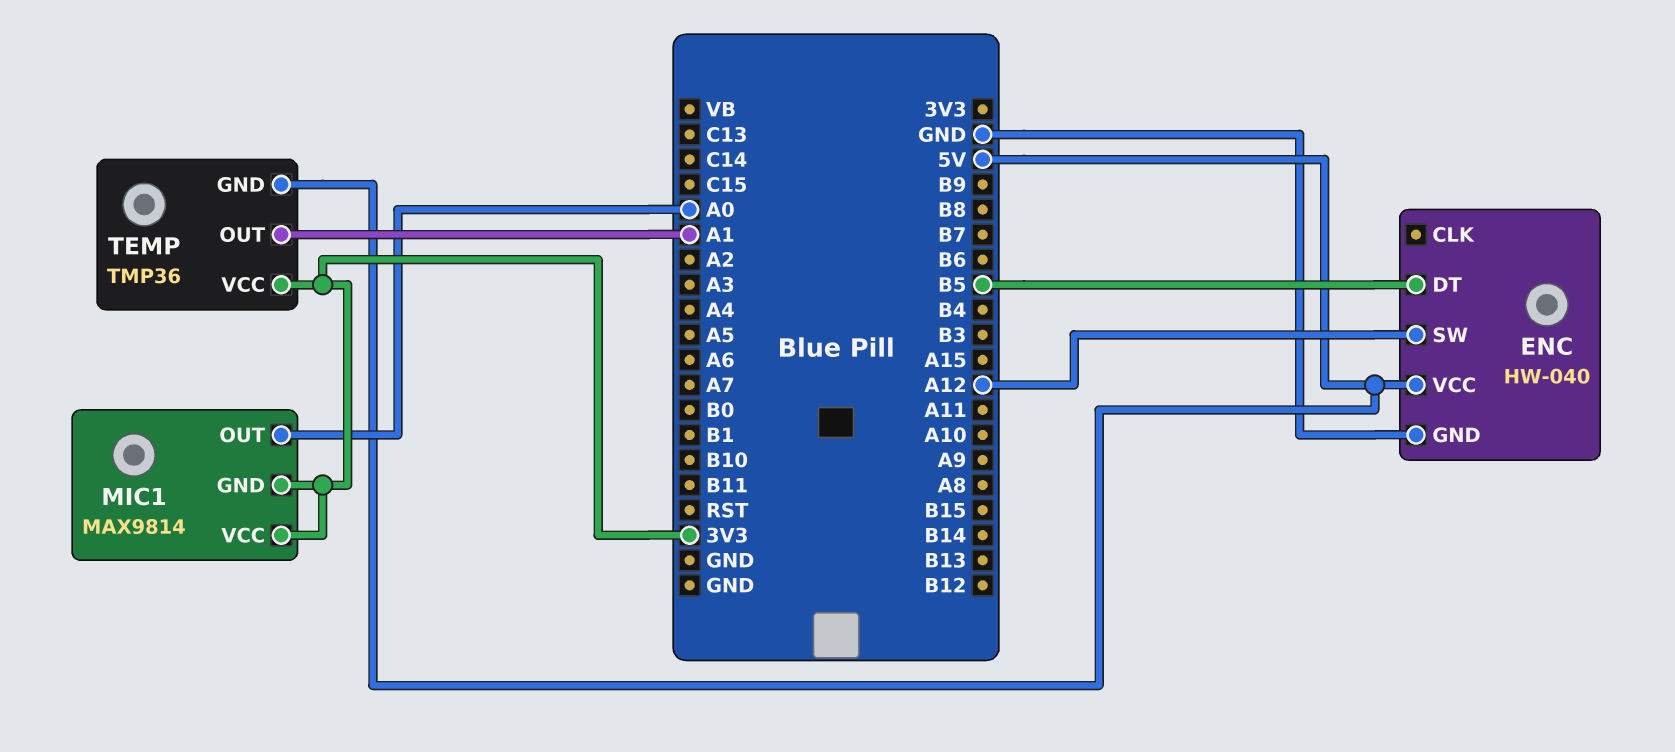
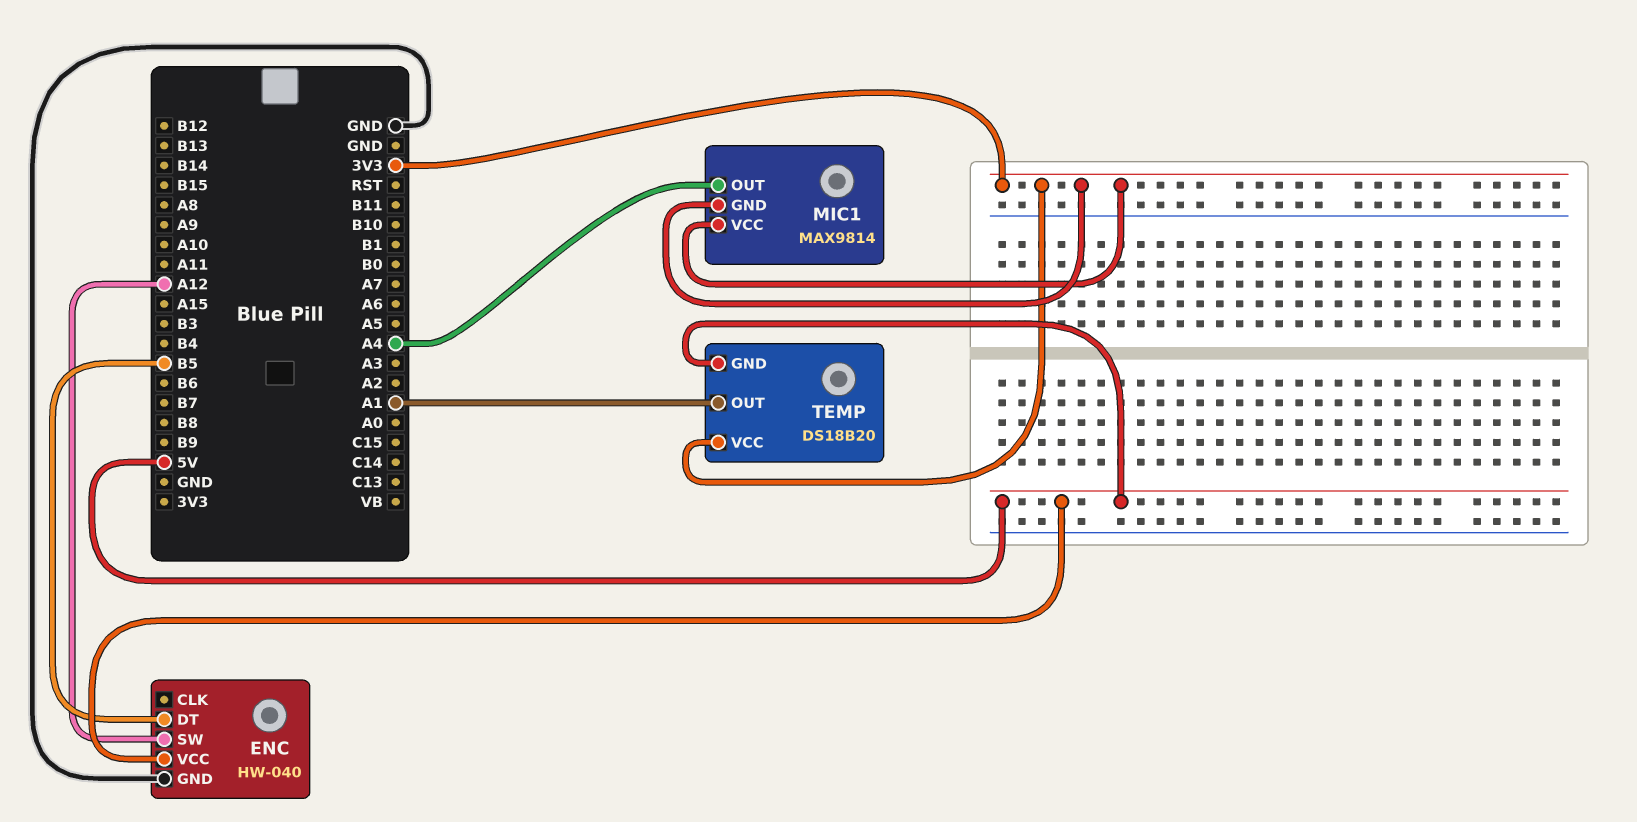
MIC1 pin OUT: A0 -> A4
TEMP: TMP36 -> DS18B20

